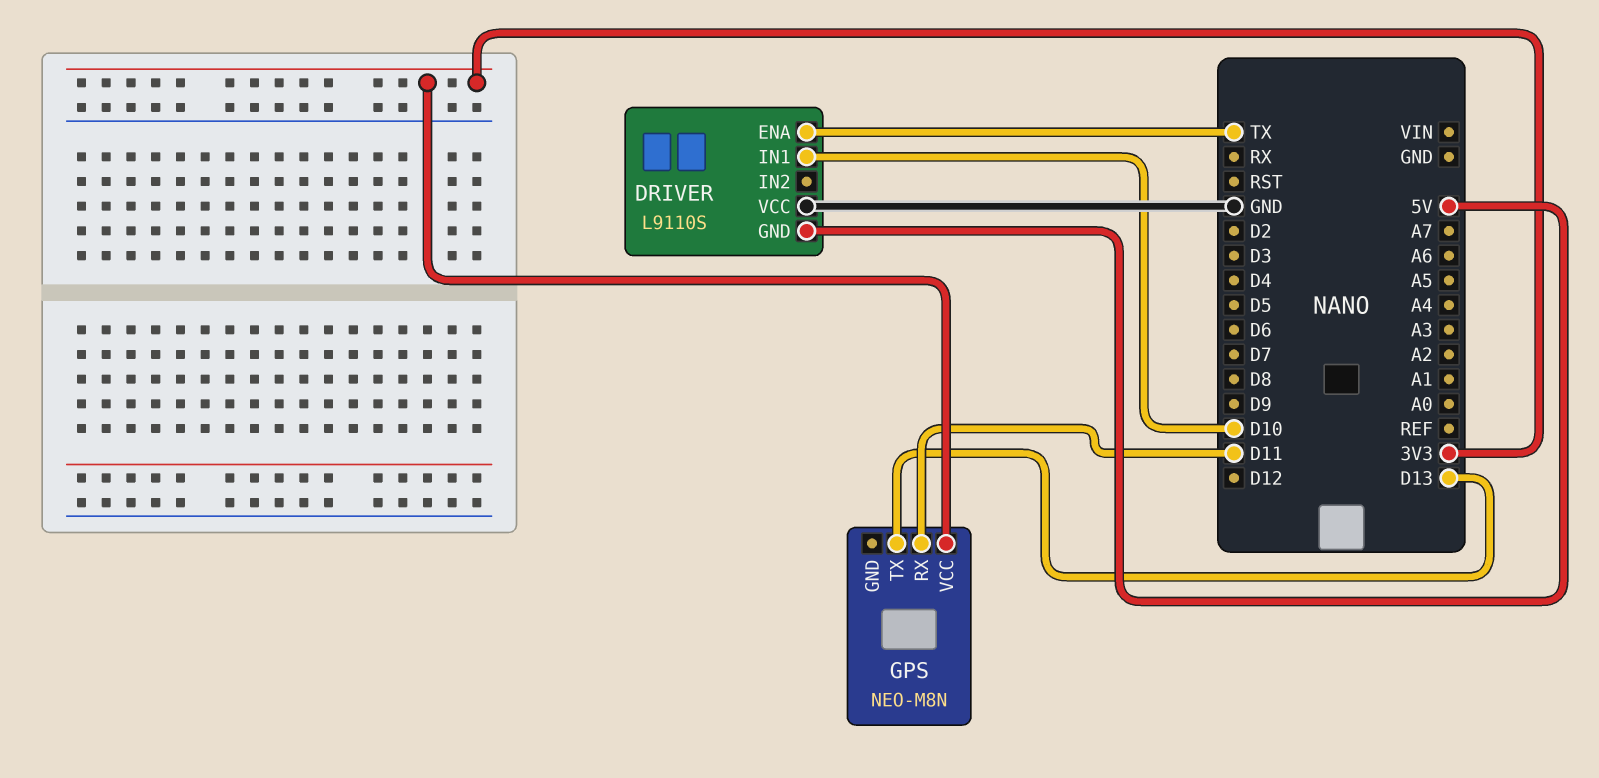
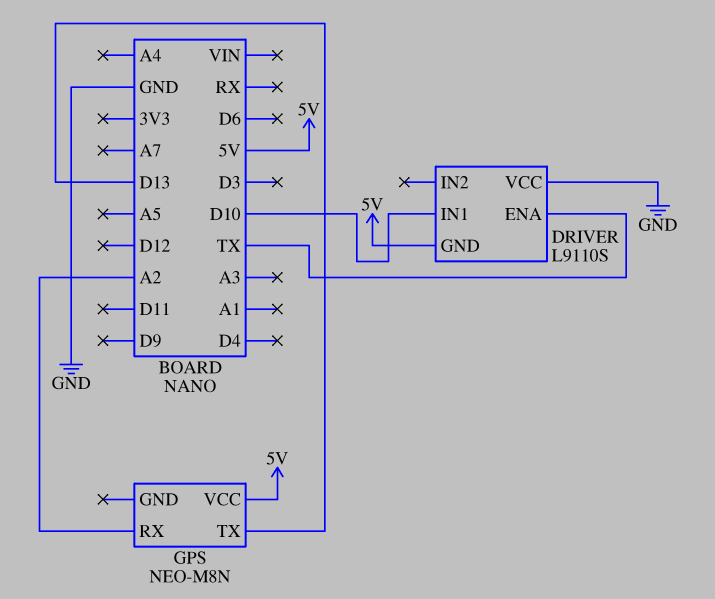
GPS pin RX: D11 -> A2
GPS pin VCC: 3V3 -> 5V

